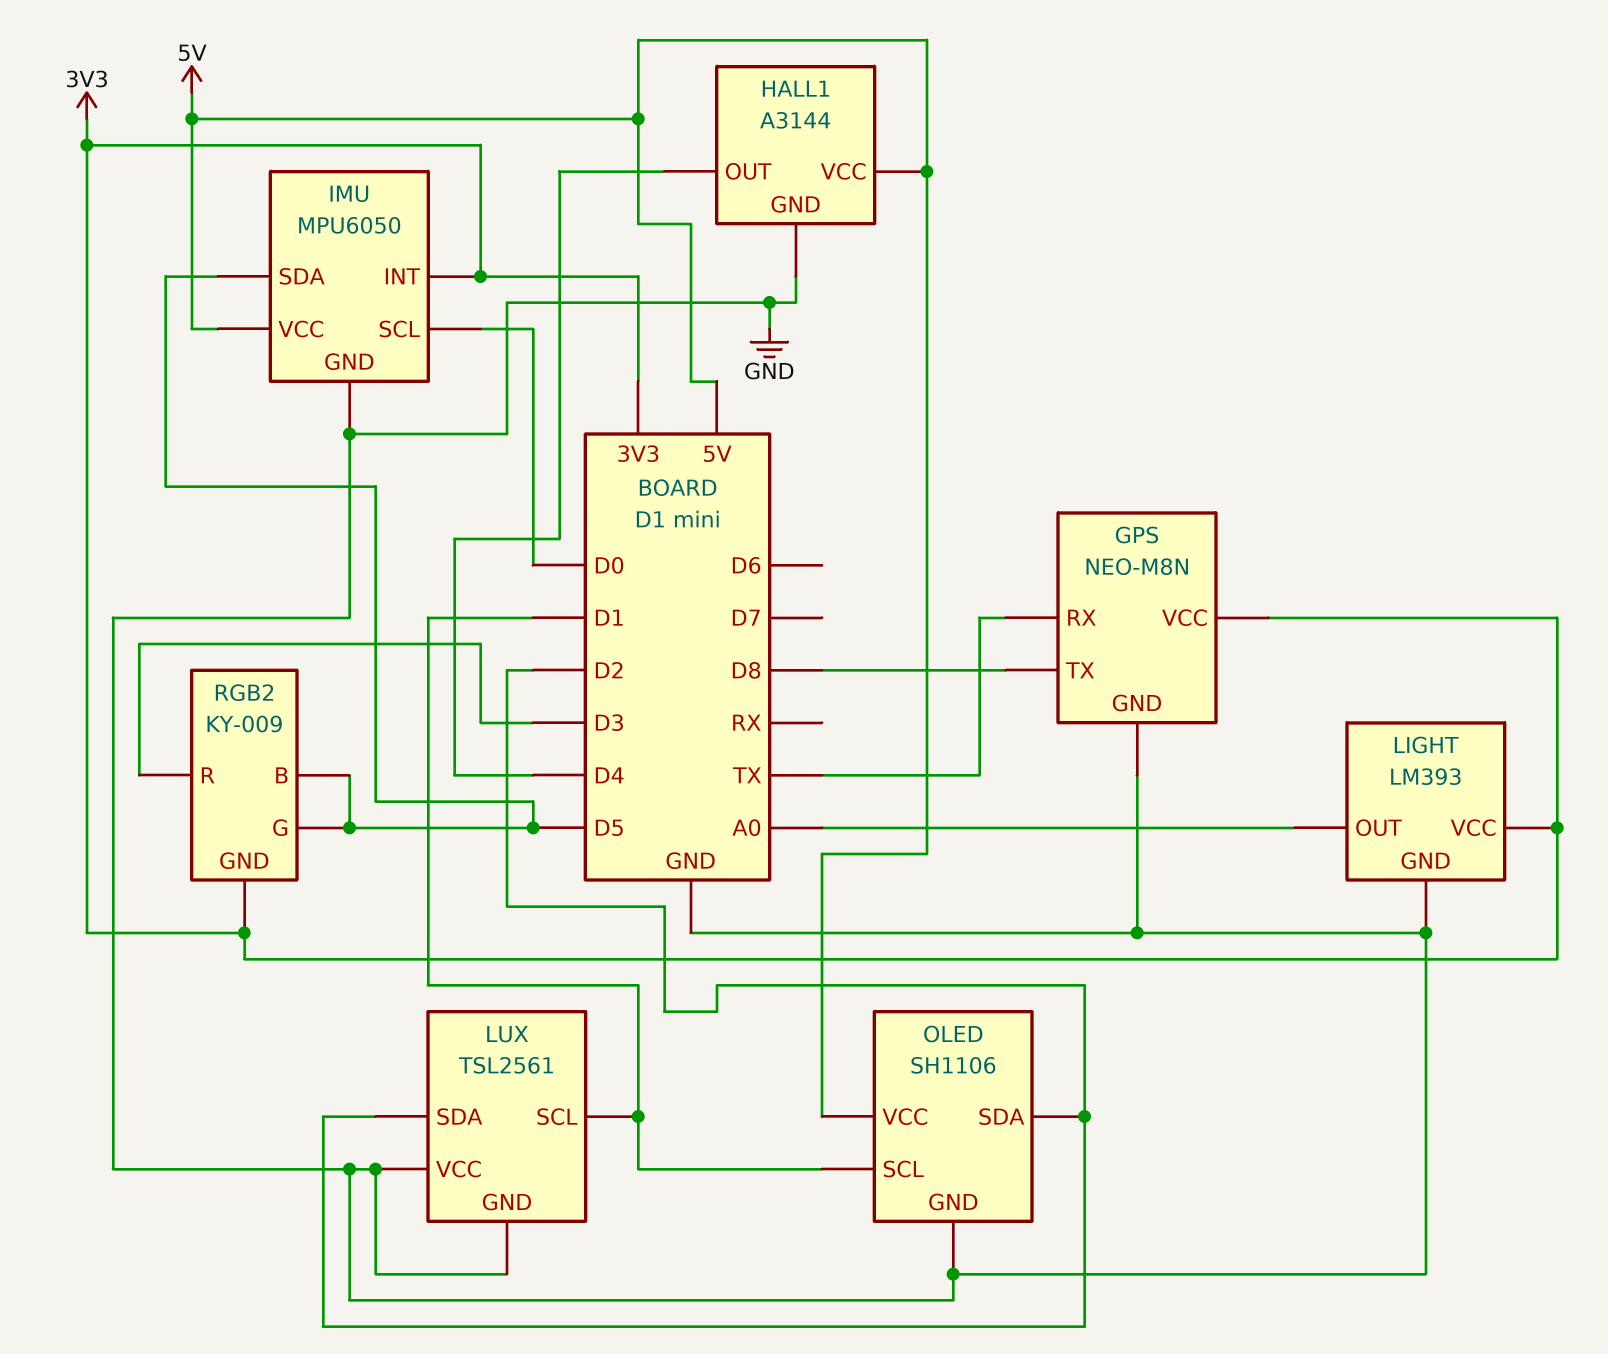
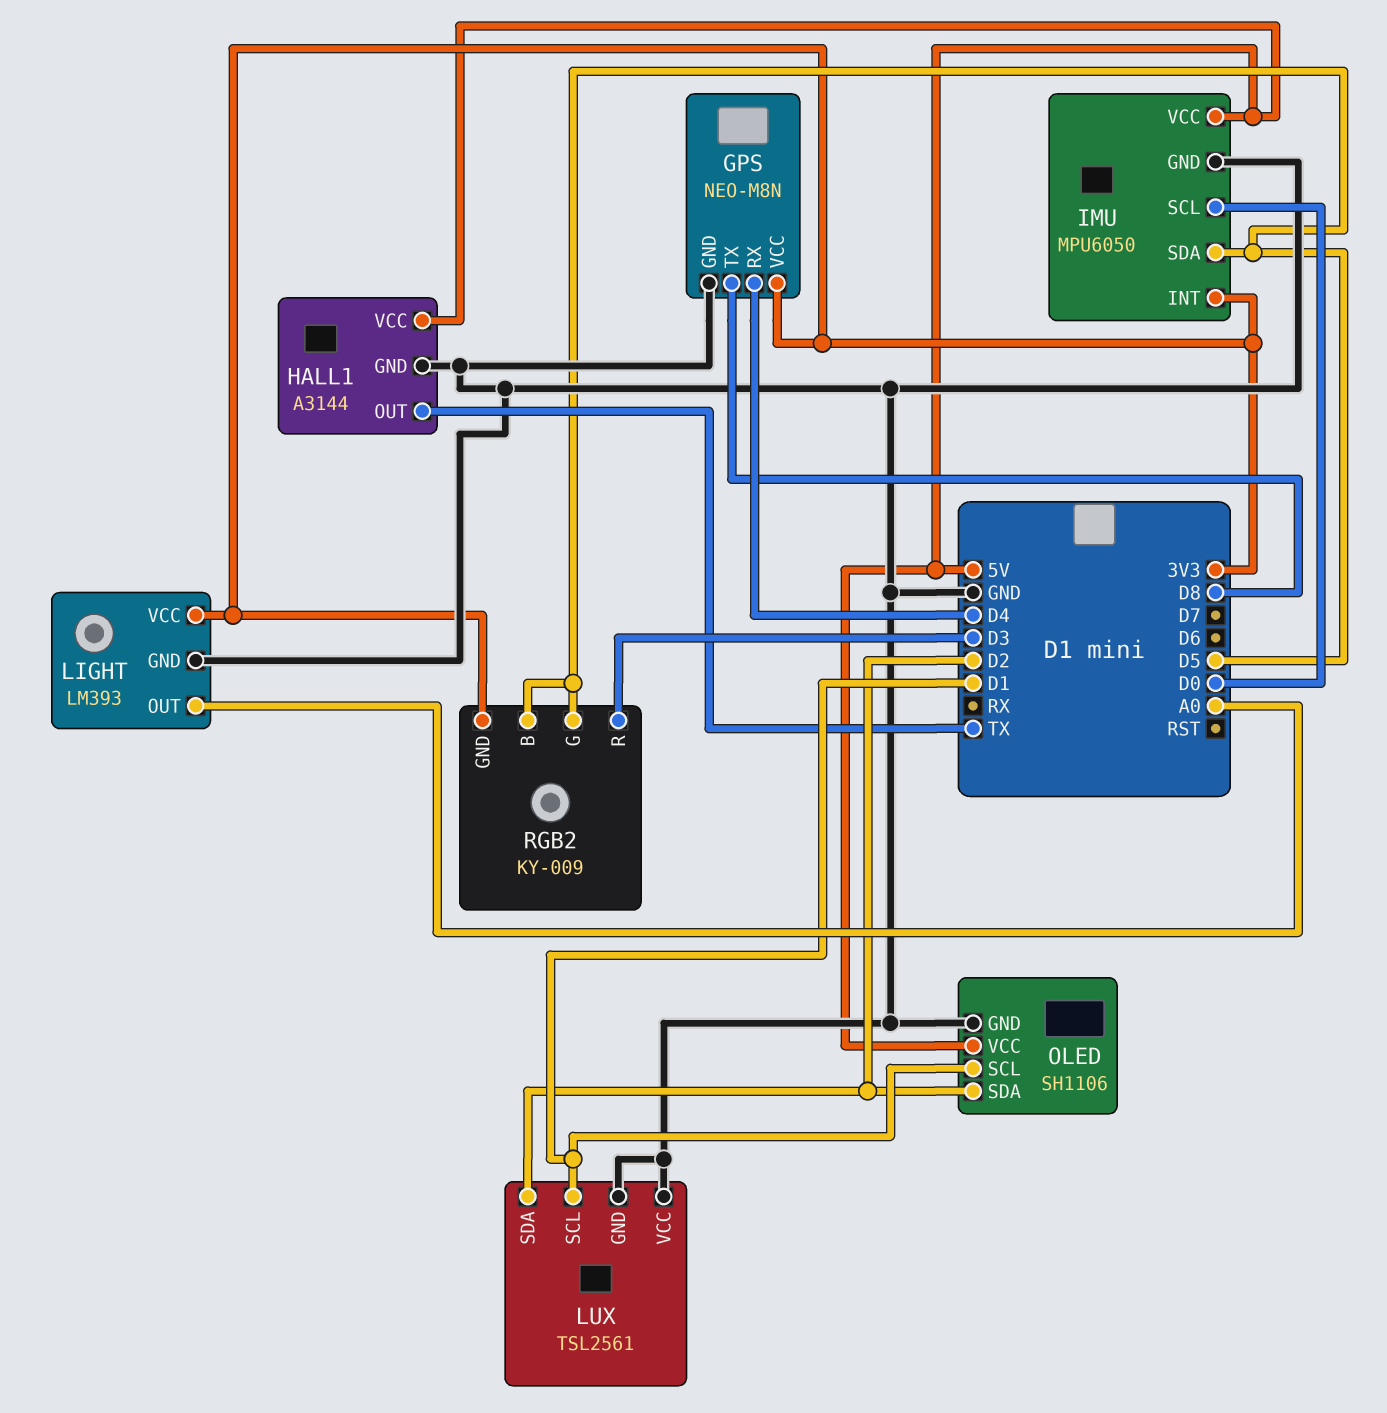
GPS pin RX: TX -> D4
HALL1 pin OUT: D4 -> TX

